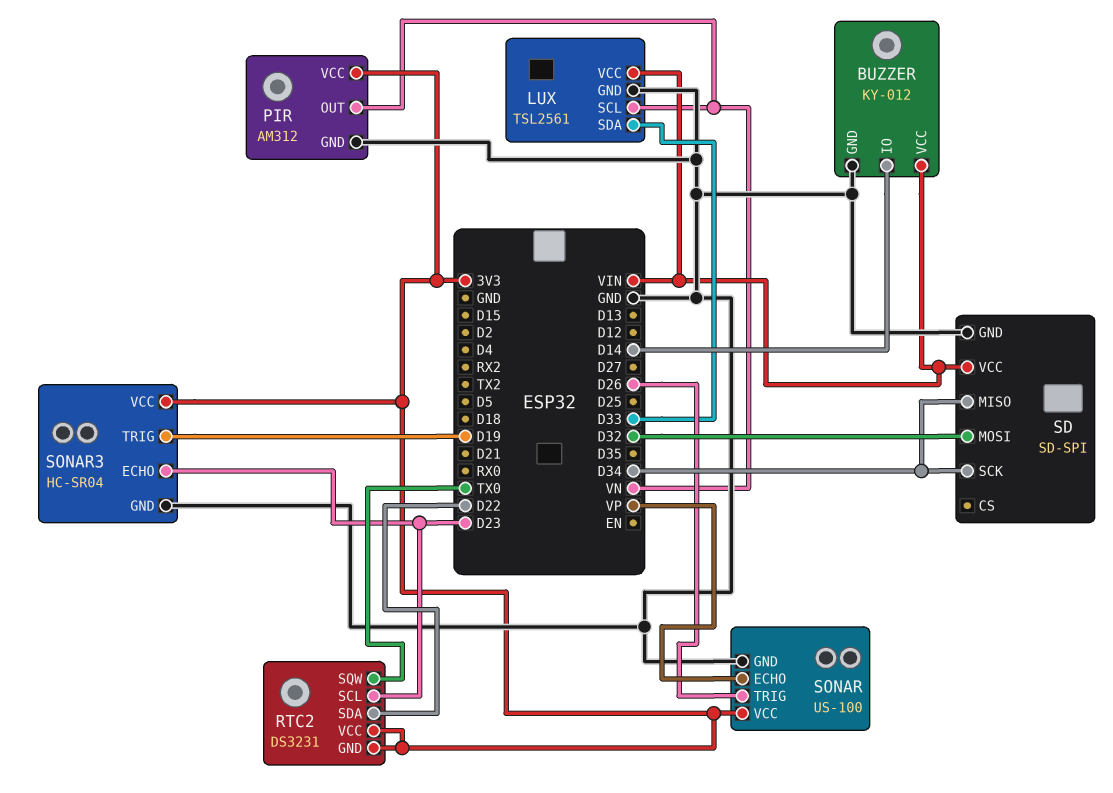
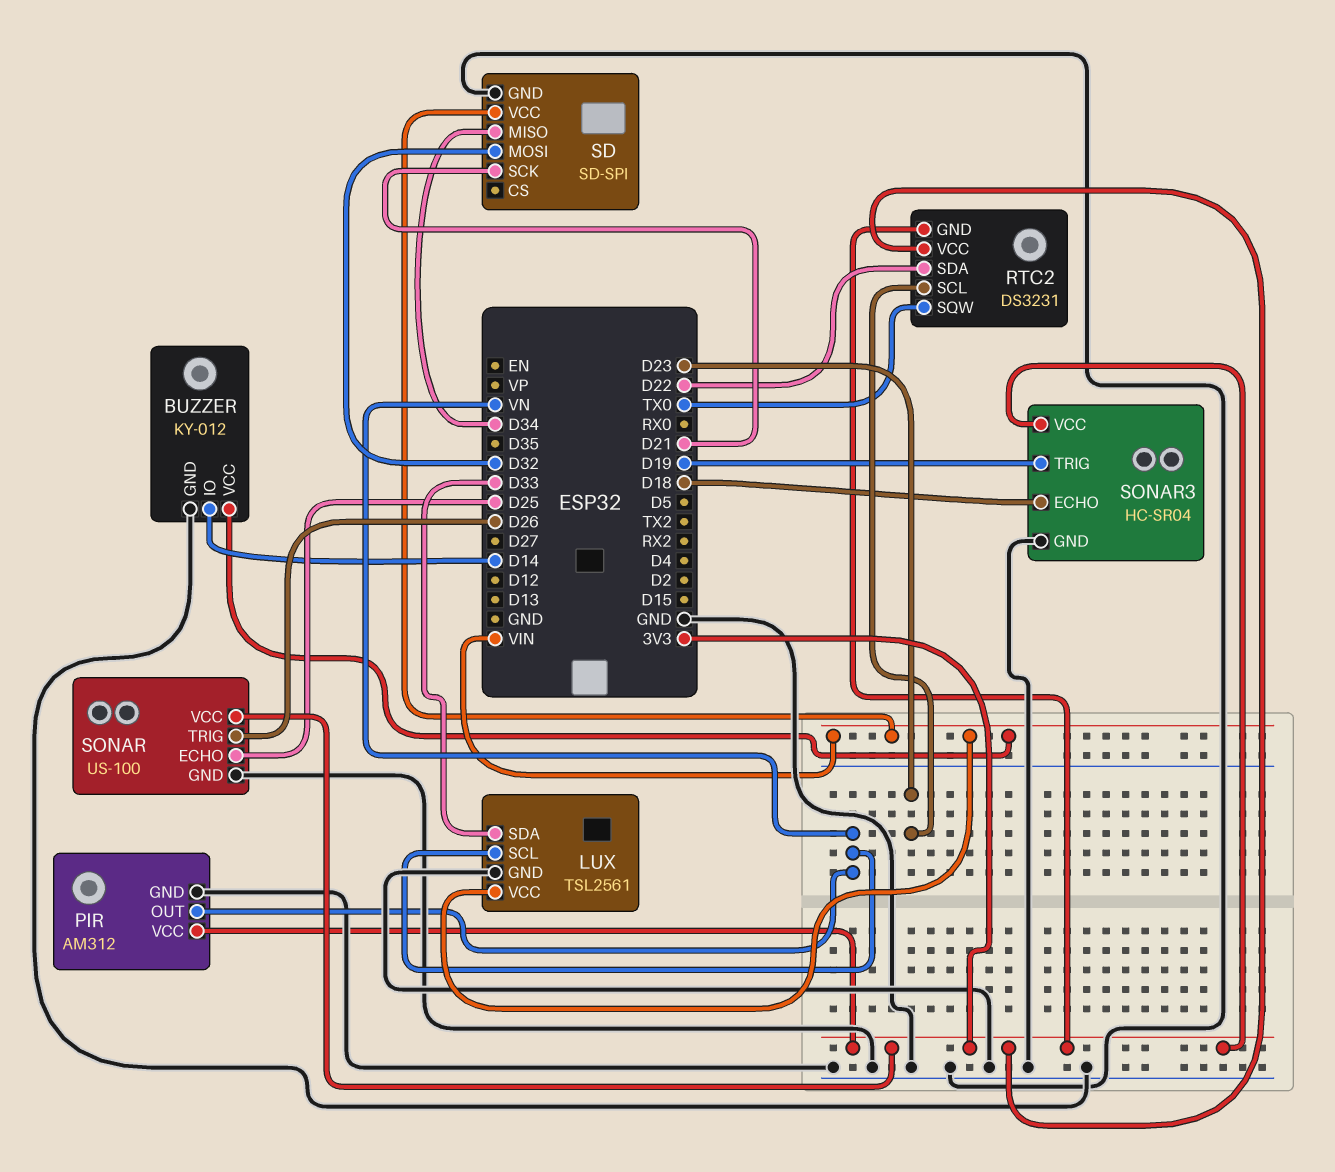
SD pin SCK: D34 -> D21
SONAR pin ECHO: VP -> D25
SONAR3 pin ECHO: D23 -> D18

